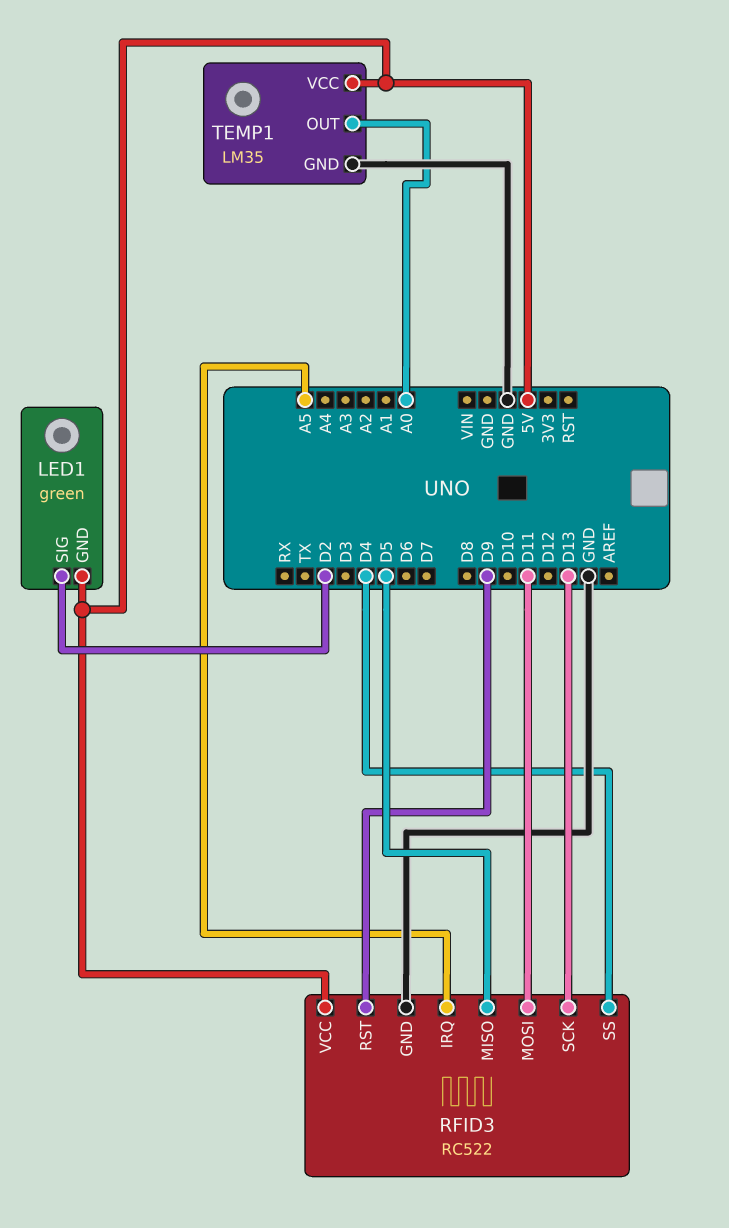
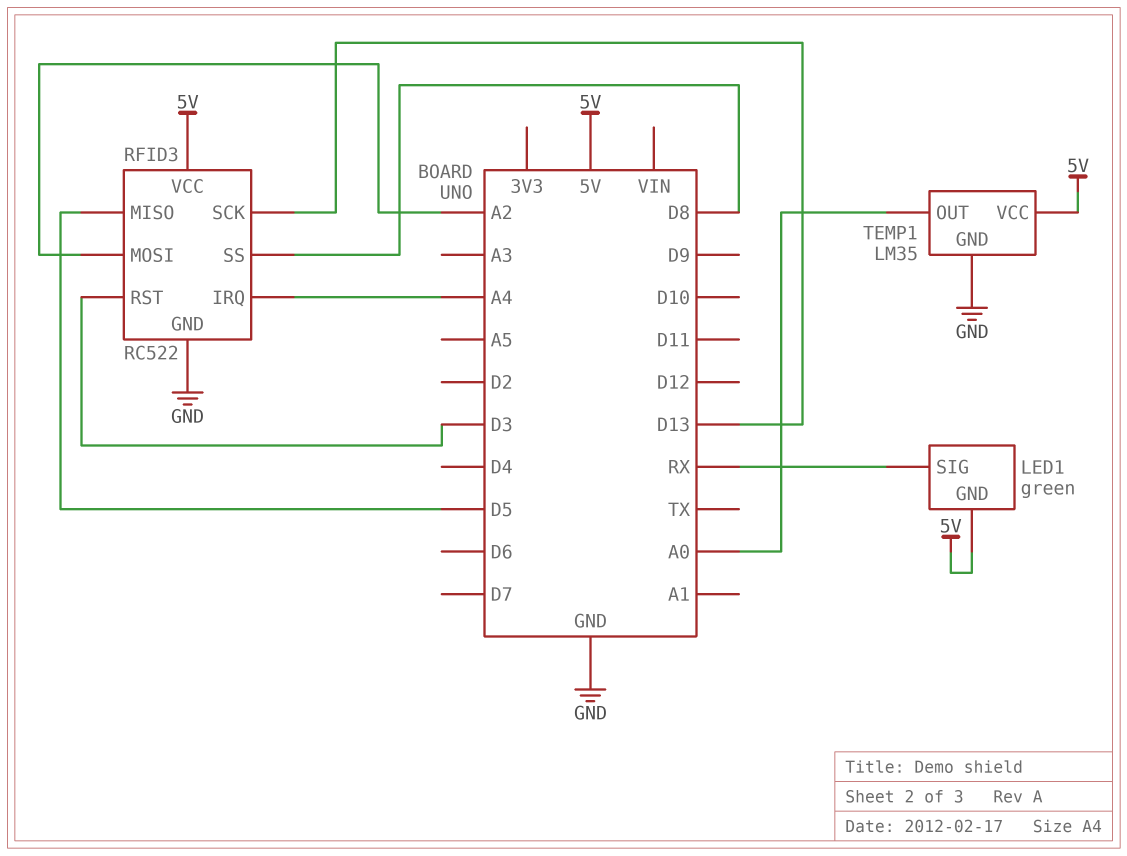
LED1 pin SIG: D2 -> RX
RFID3 pin IRQ: A5 -> A4
RFID3 pin MOSI: D11 -> A2
RFID3 pin RST: D9 -> D3
RFID3 pin SS: D4 -> D8

